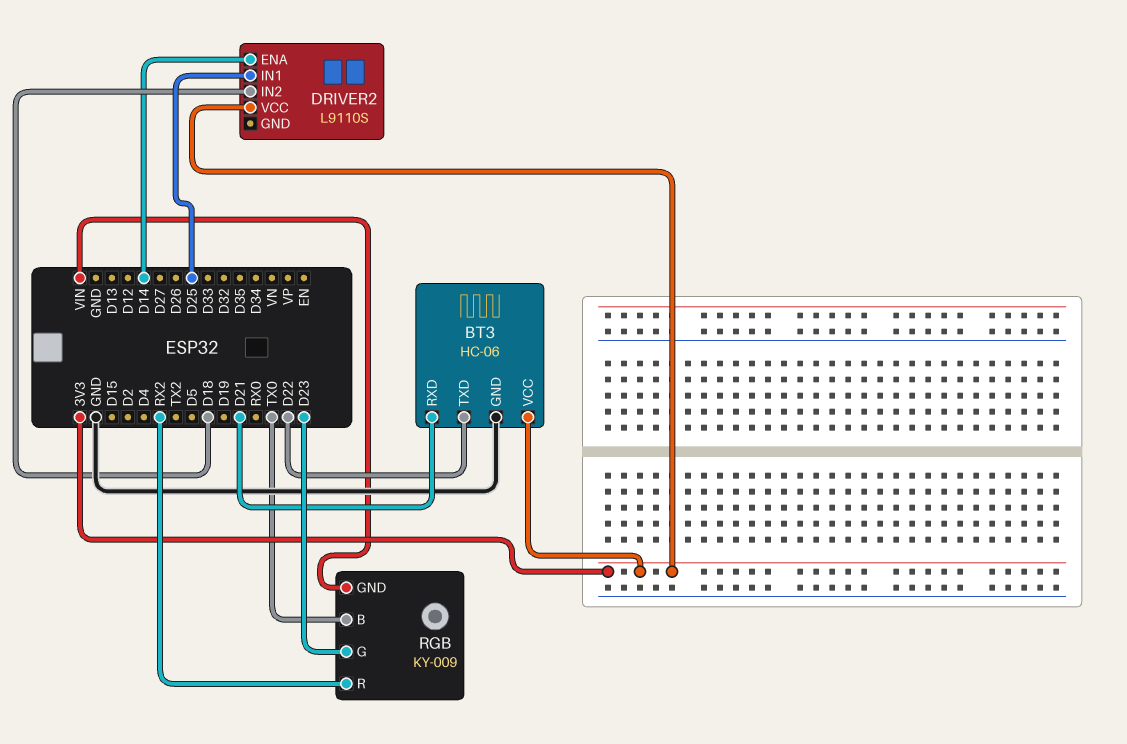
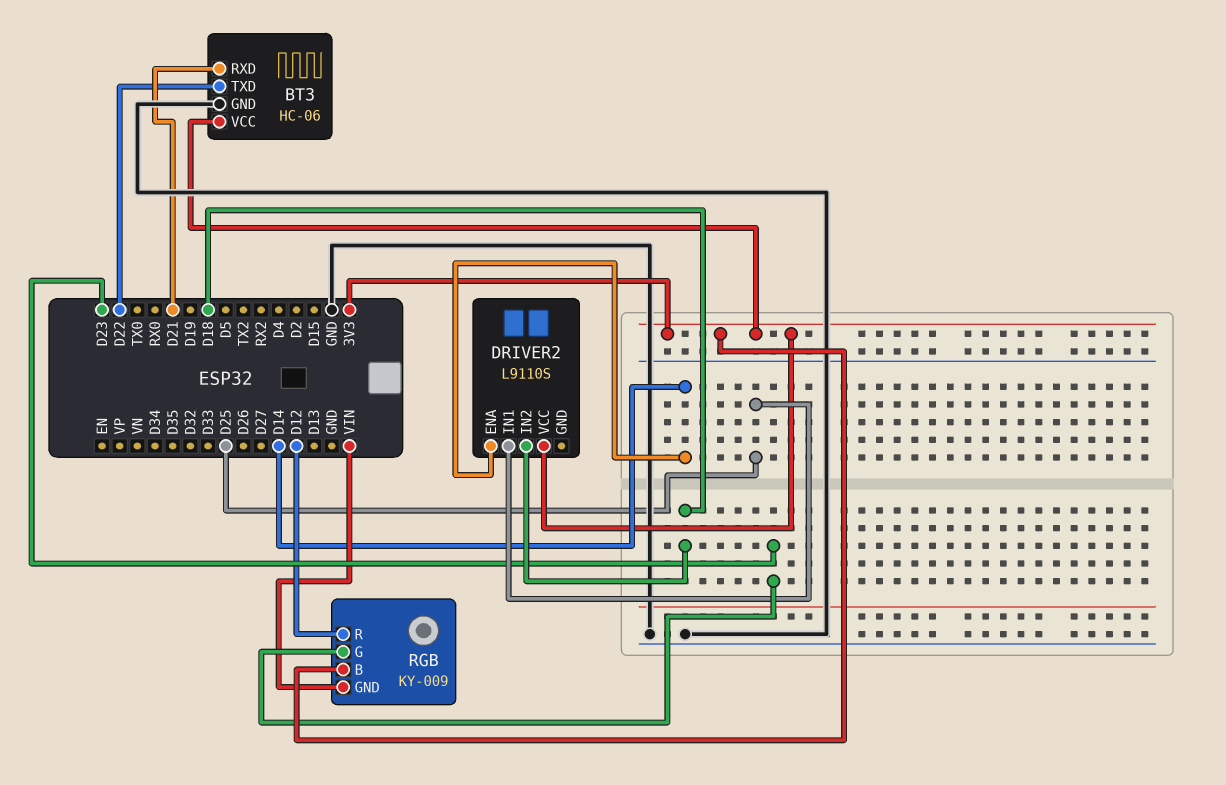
RGB pin B: TX0 -> 3V3
RGB pin R: RX2 -> D12

